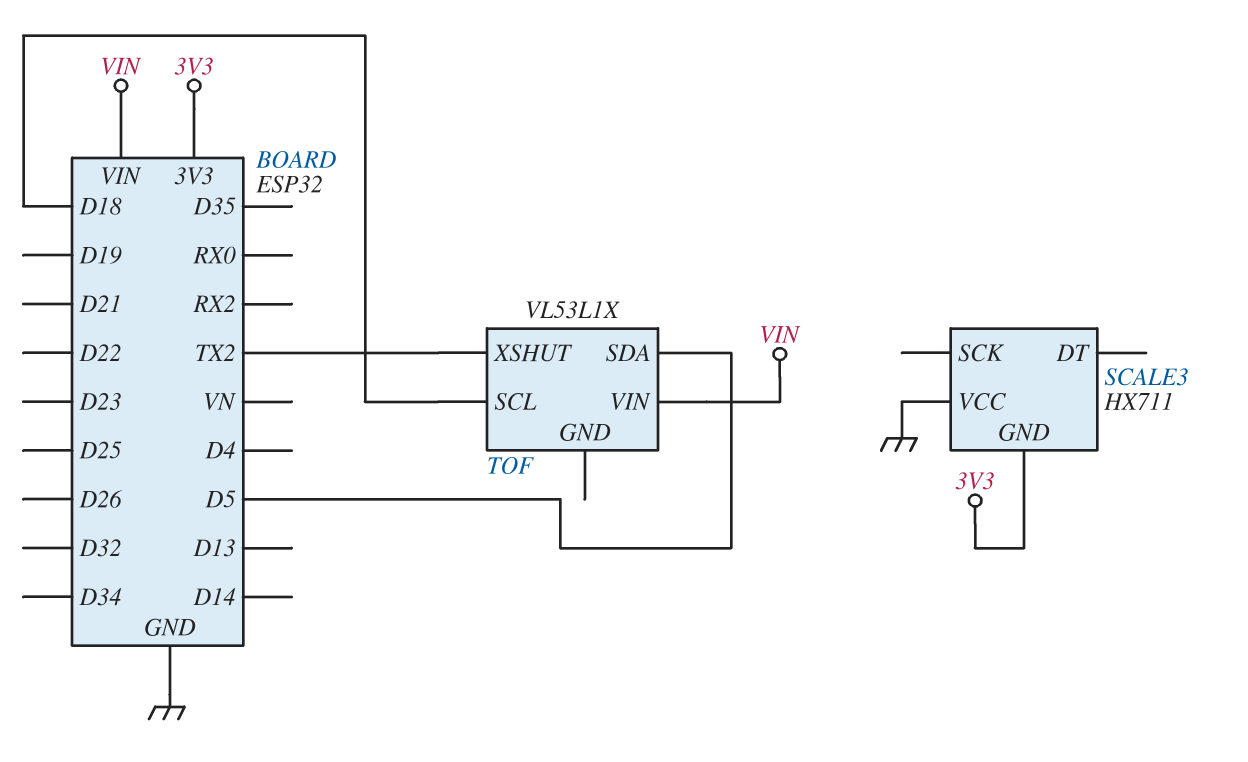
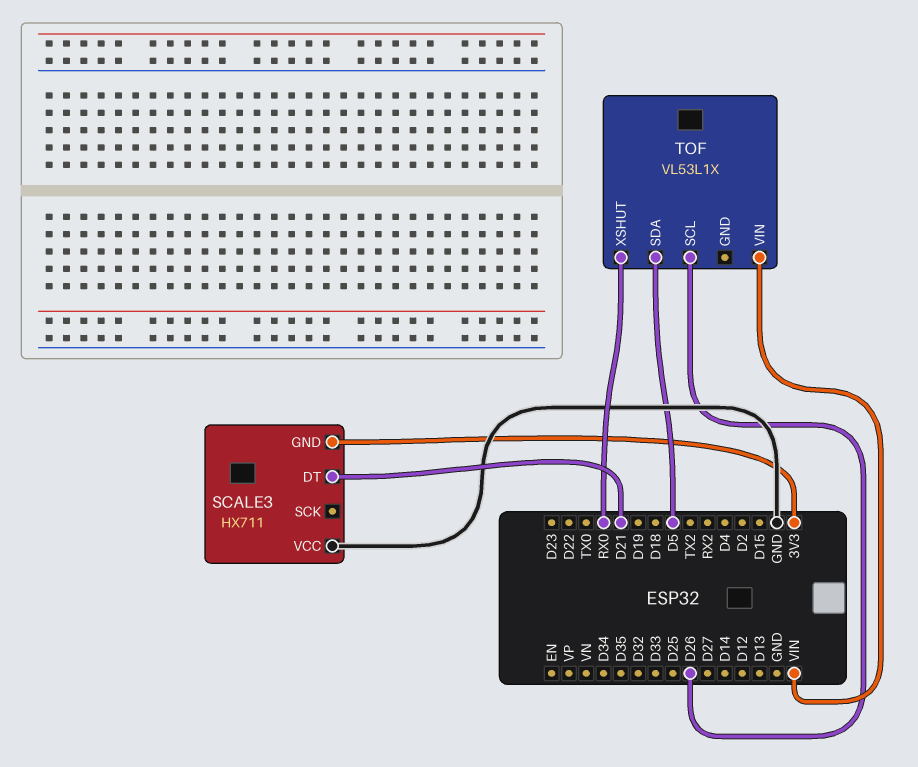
SCALE3 pin DT: none -> D21
TOF pin SCL: D18 -> D26
TOF pin XSHUT: TX2 -> RX0

